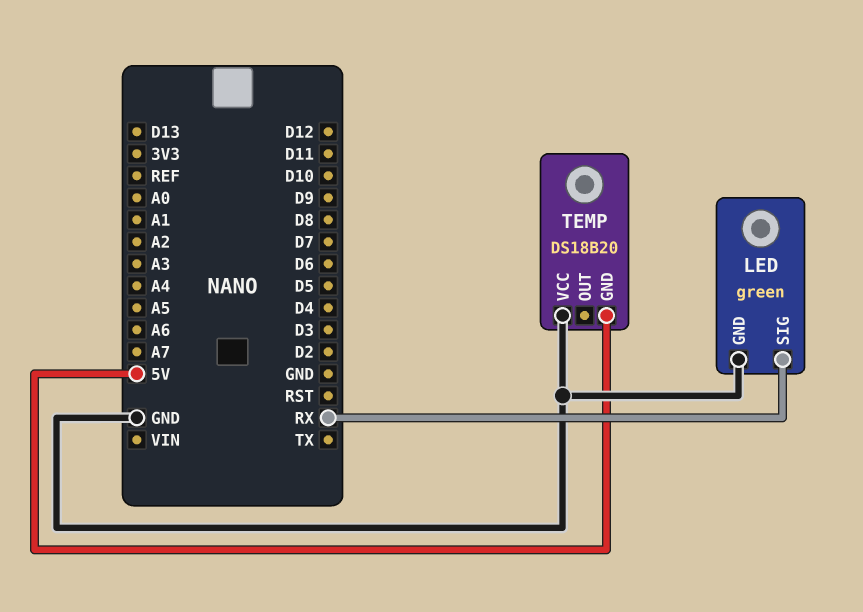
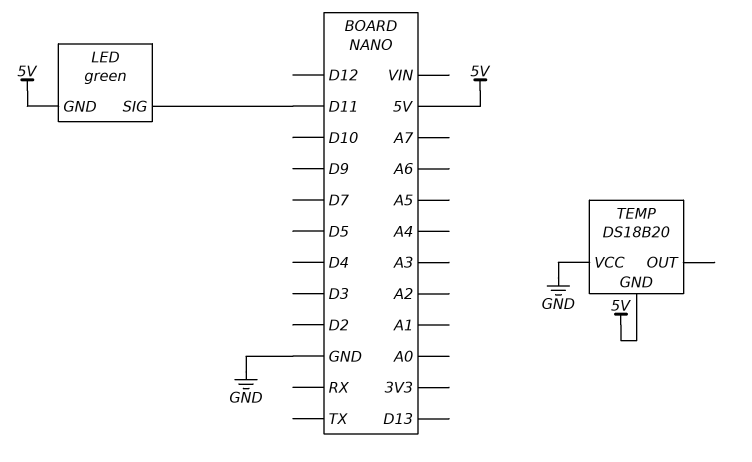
LED pin GND: GND -> 5V
LED pin SIG: RX -> D11

